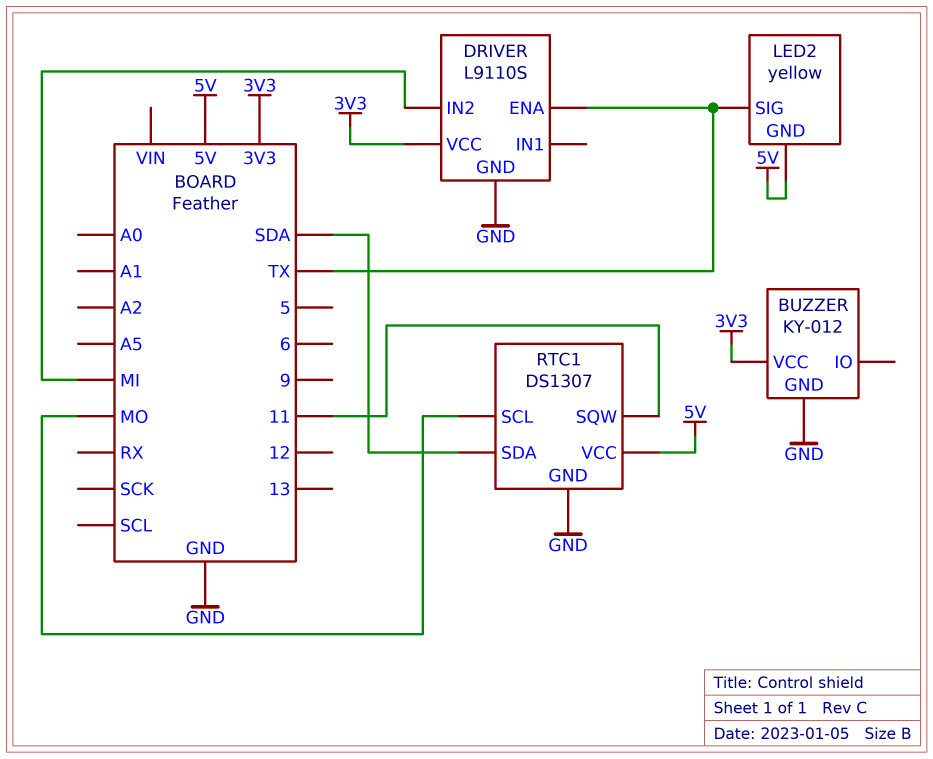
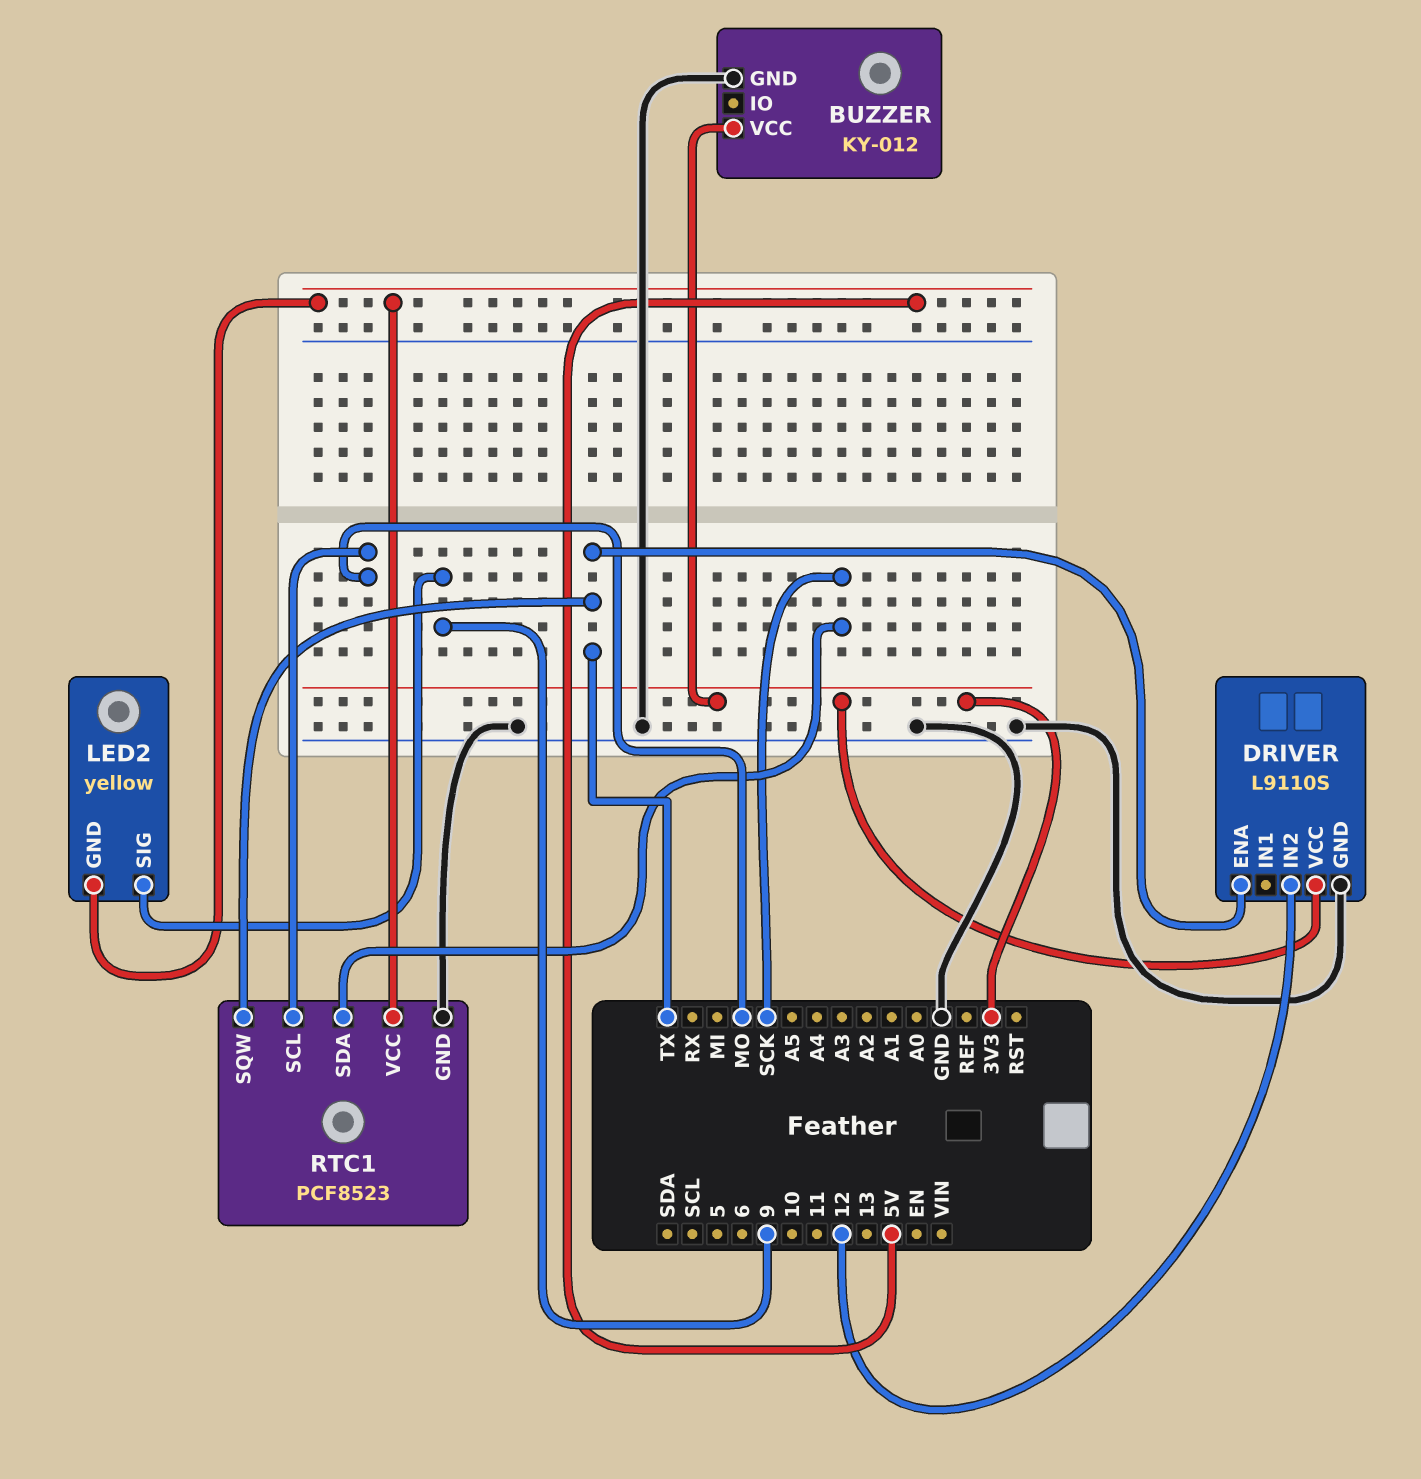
DRIVER pin IN2: MI -> 12
LED2 pin SIG: TX -> 9
RTC1: DS1307 -> PCF8523
RTC1 pin SDA: SDA -> SCK
RTC1 pin SQW: 11 -> TX

